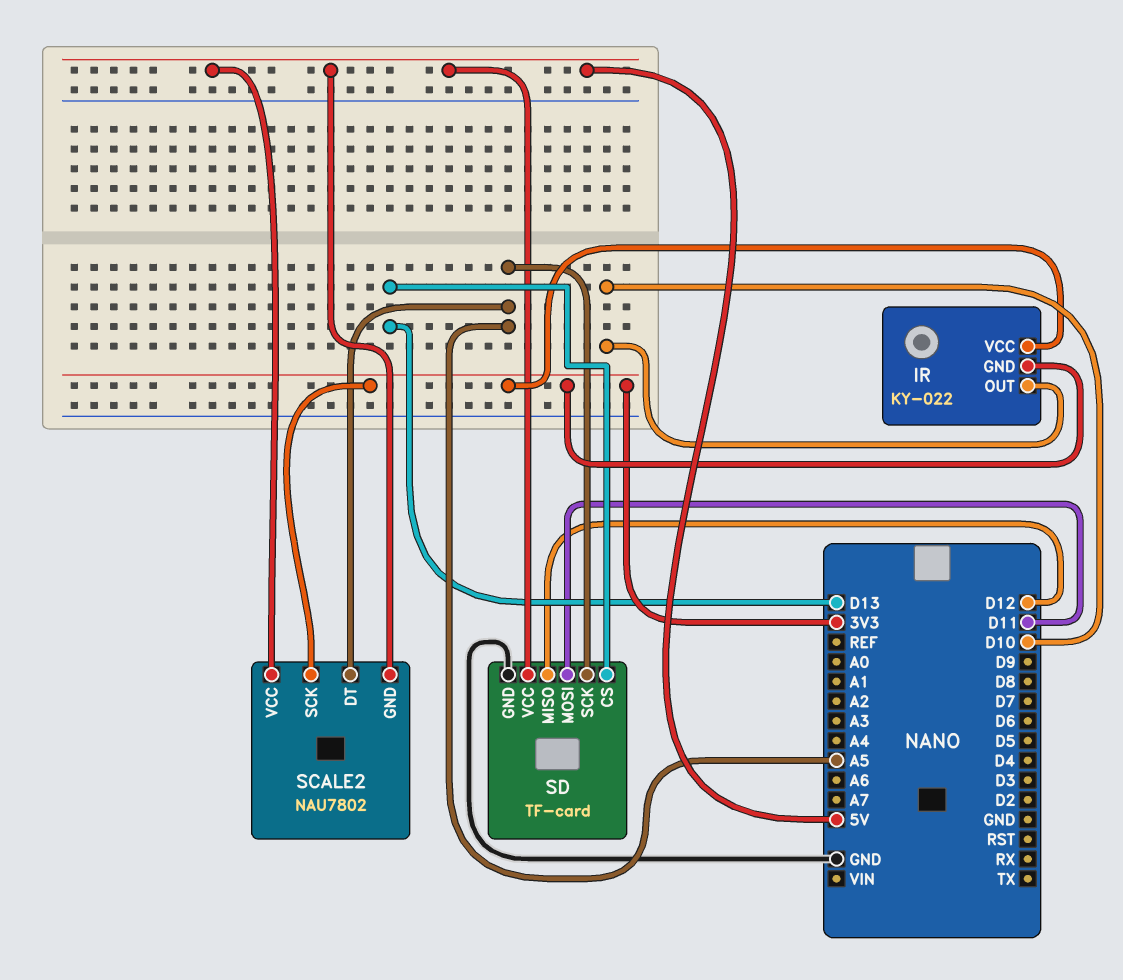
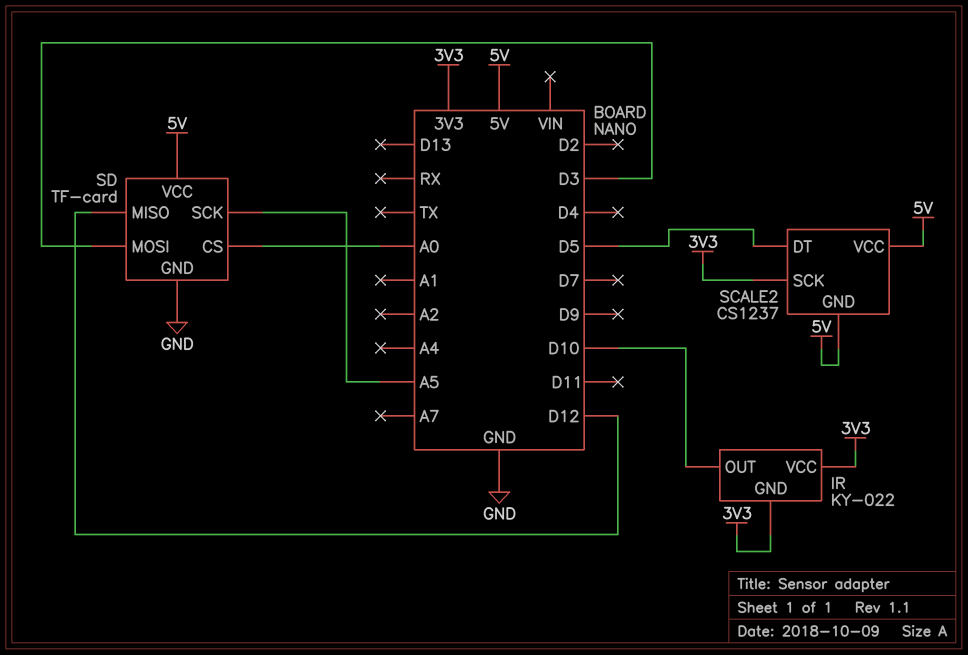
SCALE2: NAU7802 -> CS1237
SCALE2 pin DT: A5 -> D5
SD pin CS: D13 -> A0
SD pin MOSI: D11 -> D3

